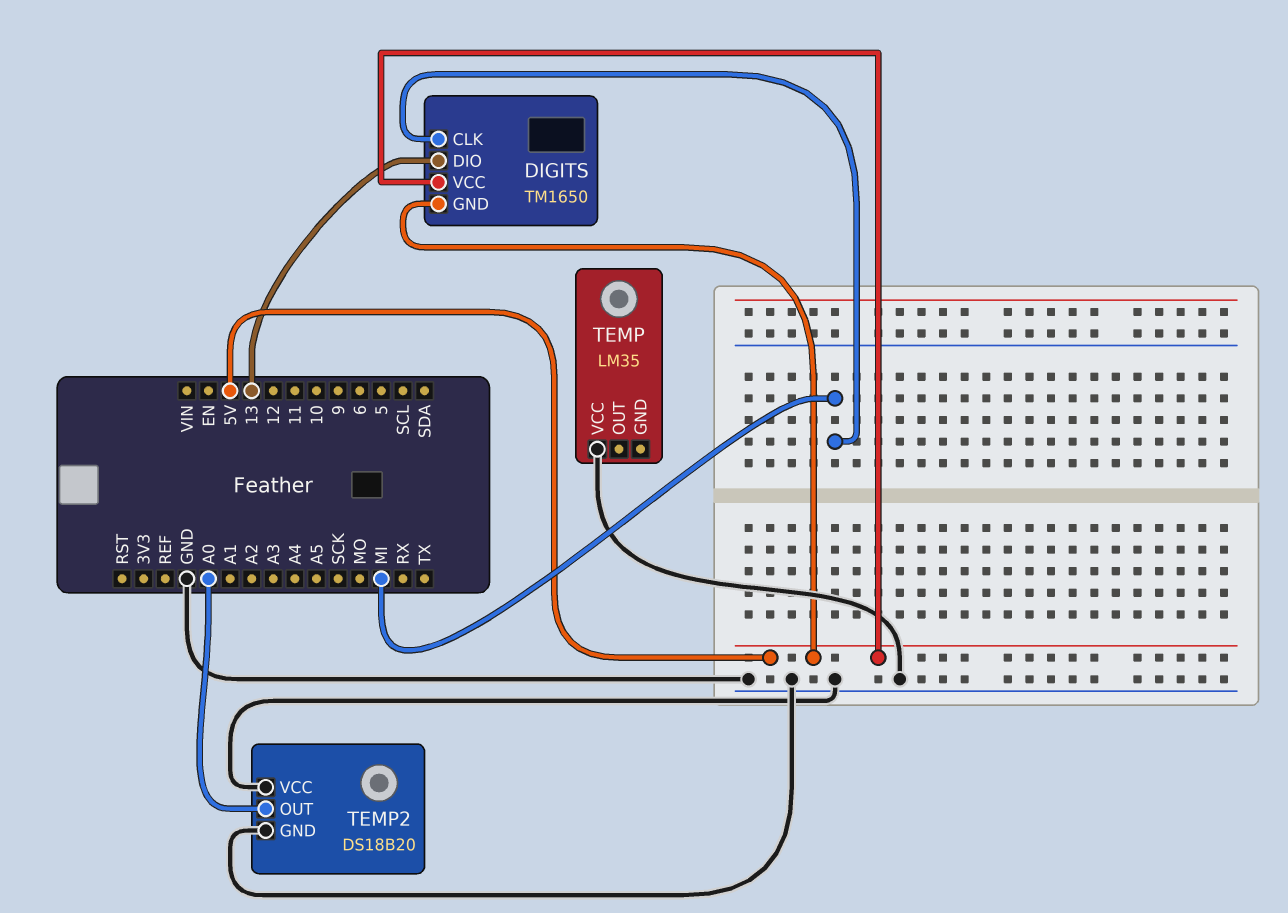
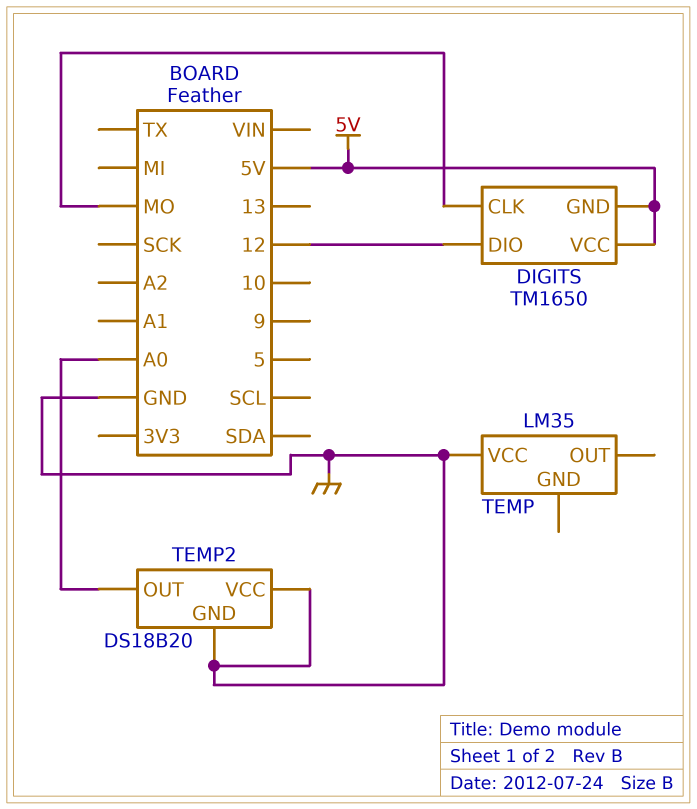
DIGITS pin CLK: MI -> MO
DIGITS pin DIO: 13 -> 12

